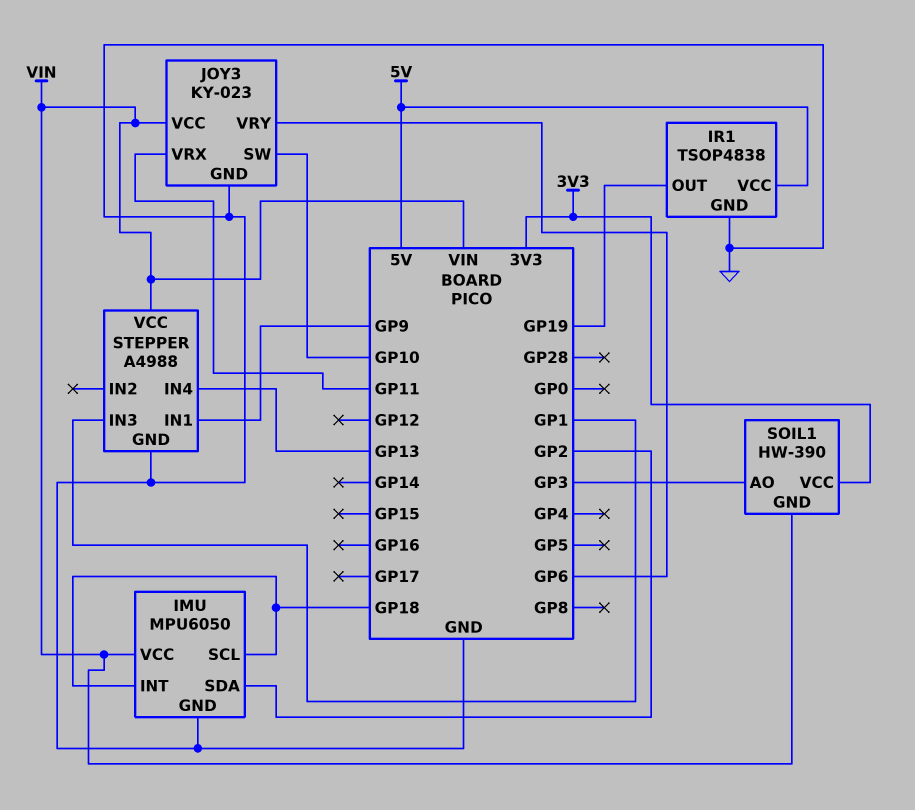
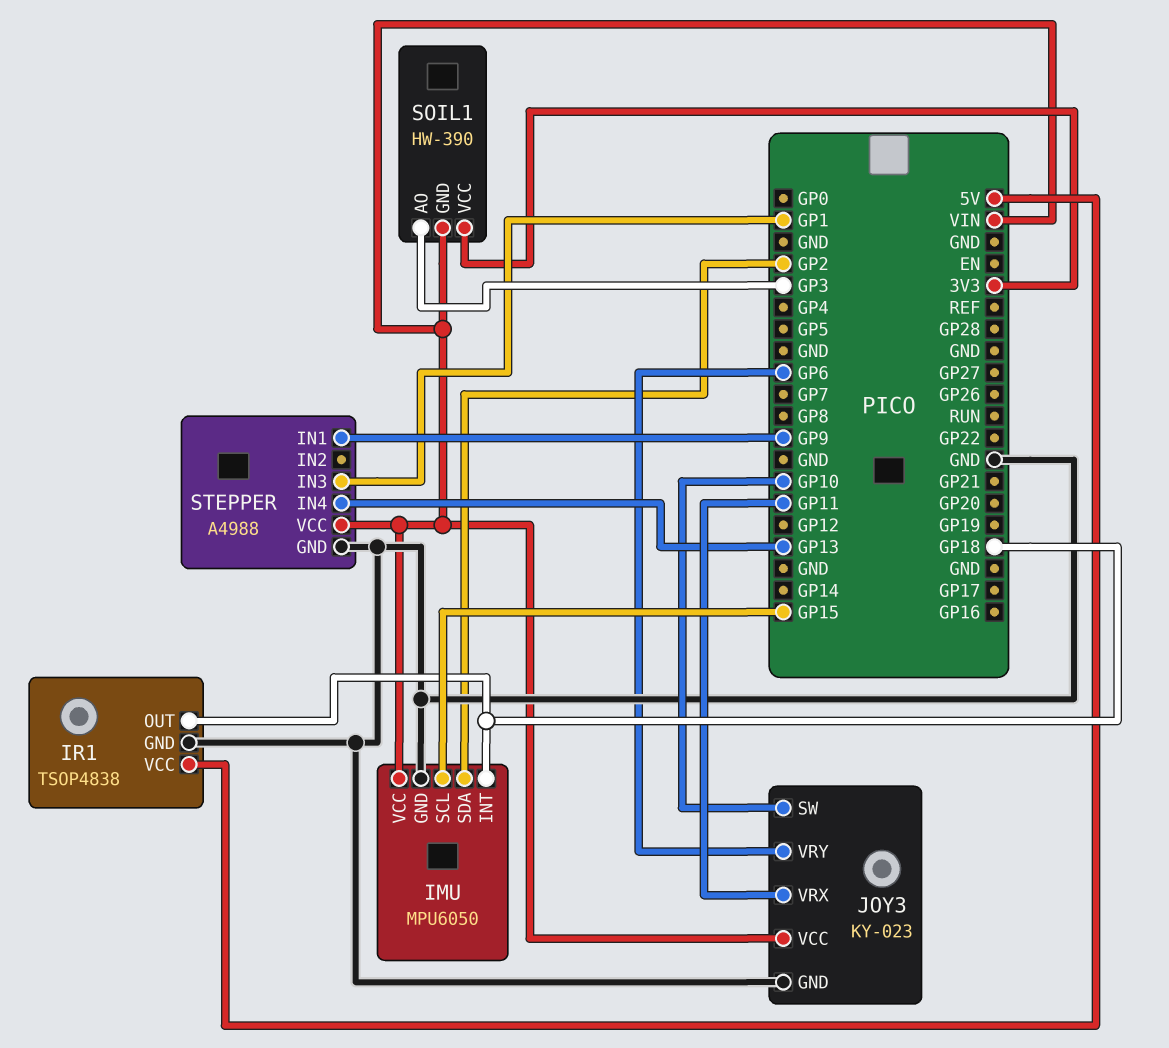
IMU pin SCL: GP18 -> GP15
IR1 pin OUT: GP19 -> GP18

